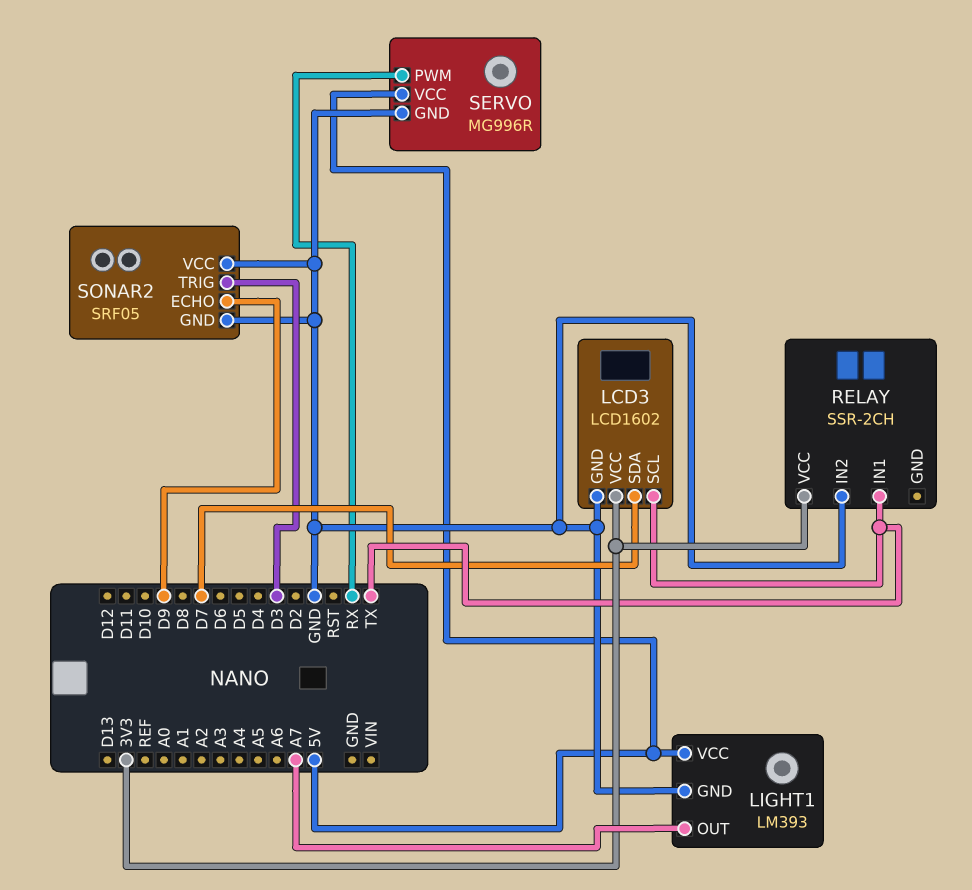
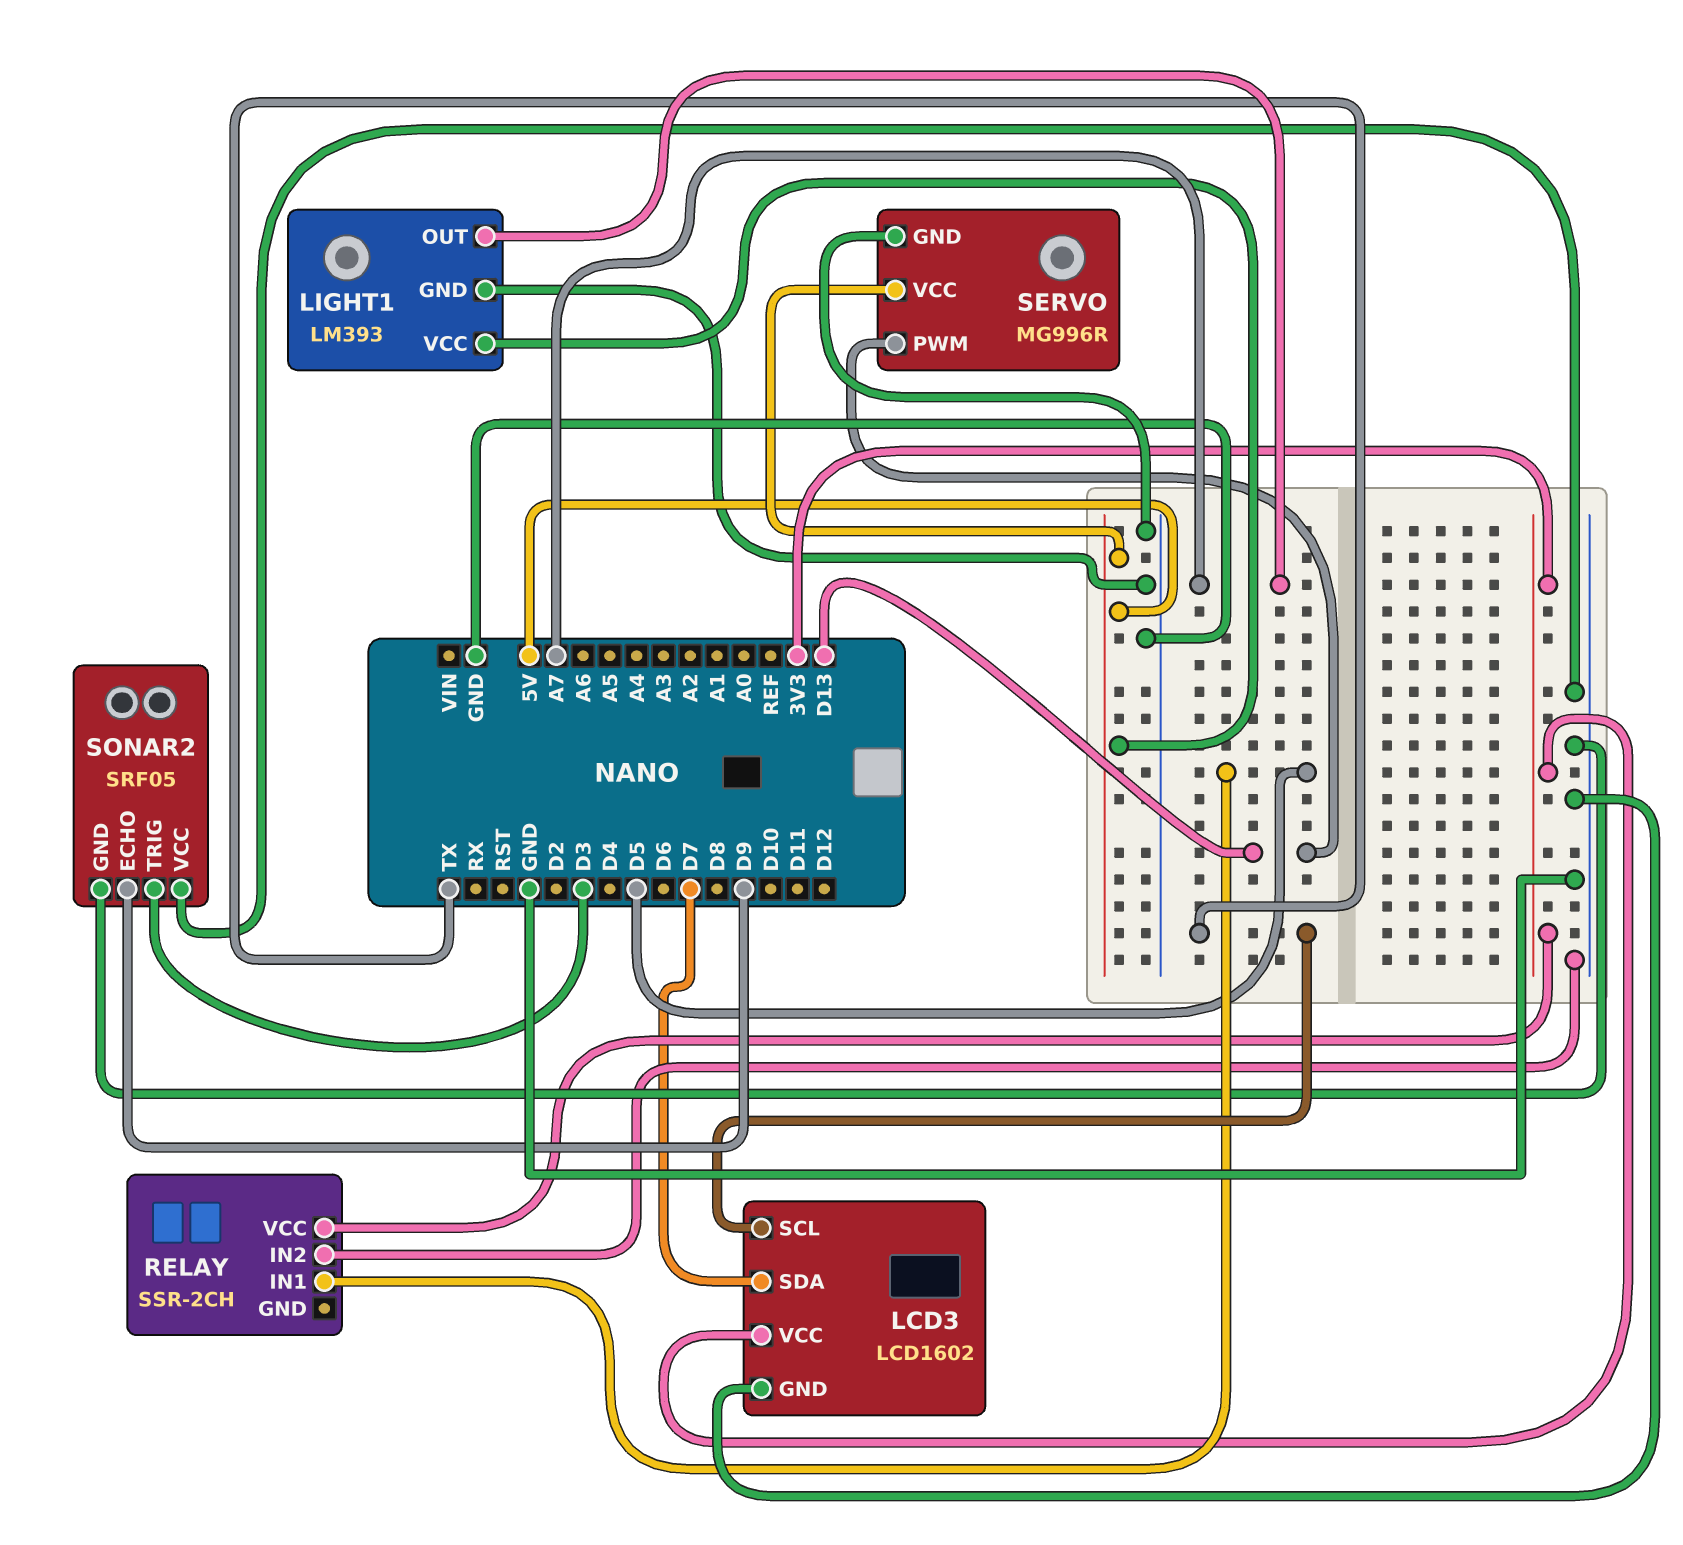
RELAY pin IN1: TX -> D5
SERVO pin PWM: RX -> D13

